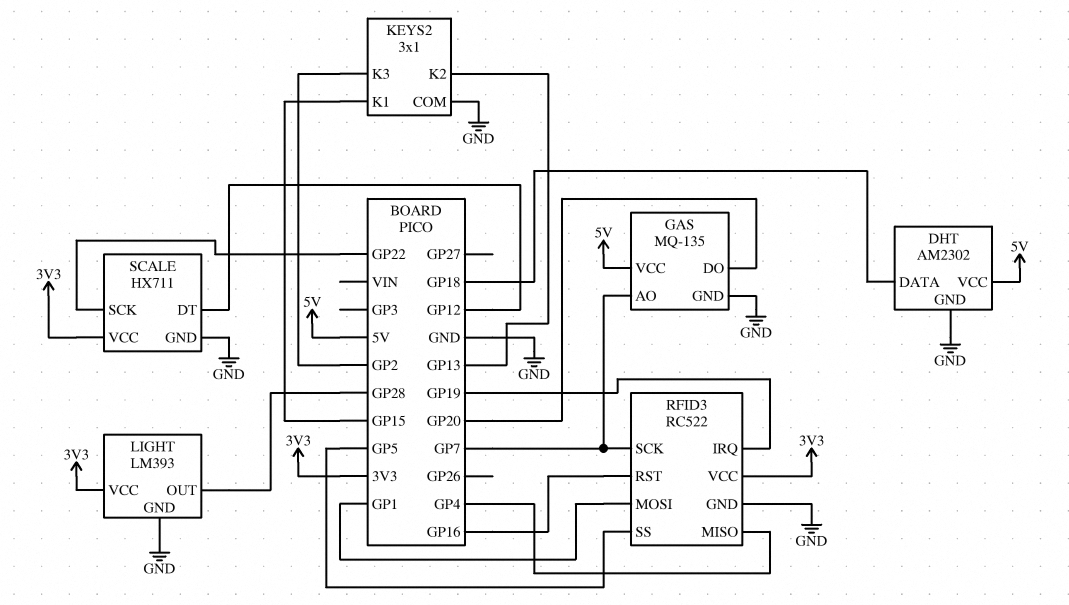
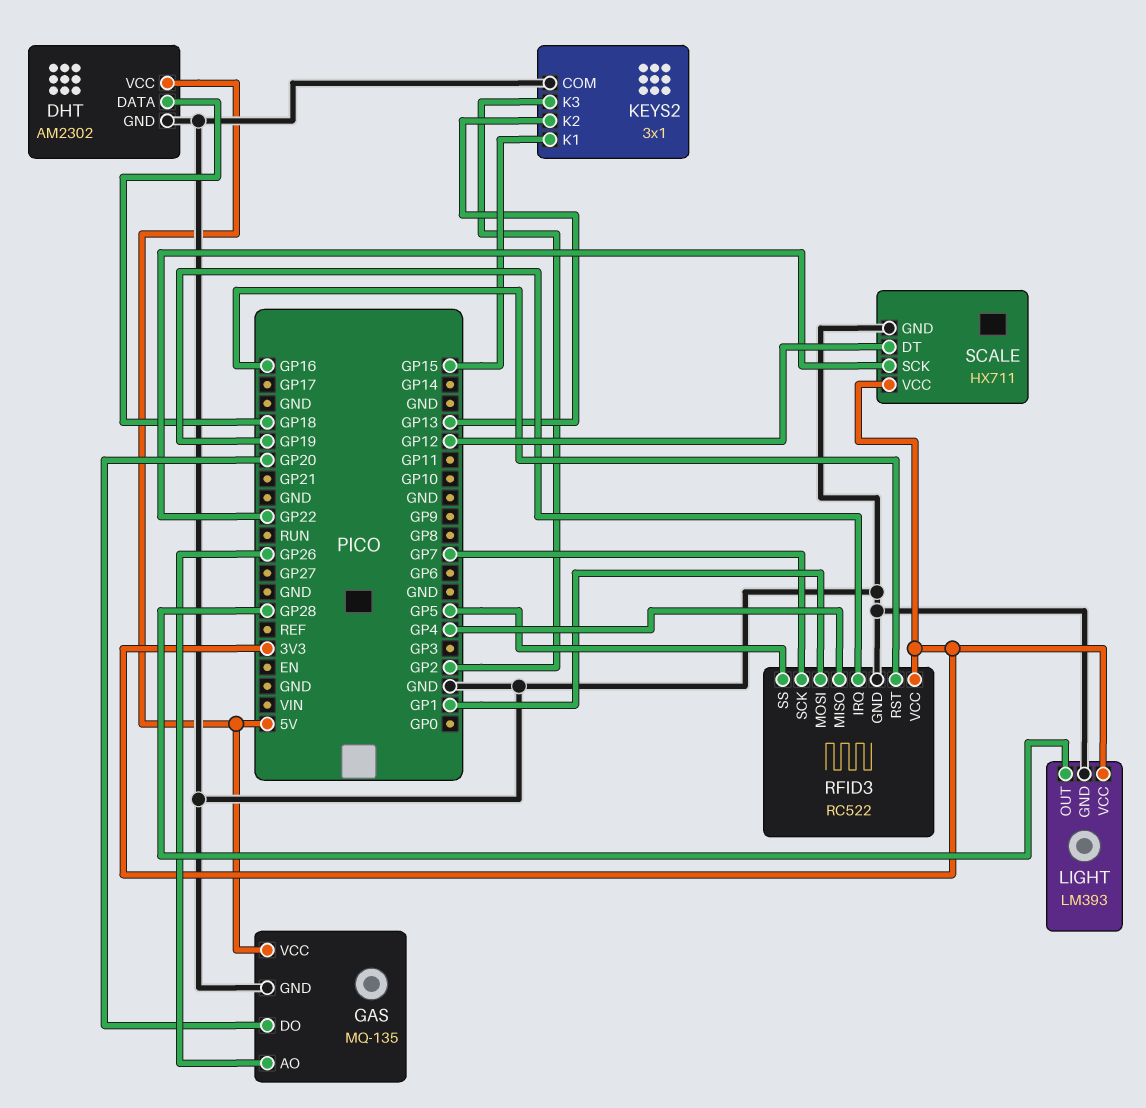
GAS pin AO: GP7 -> GP26

